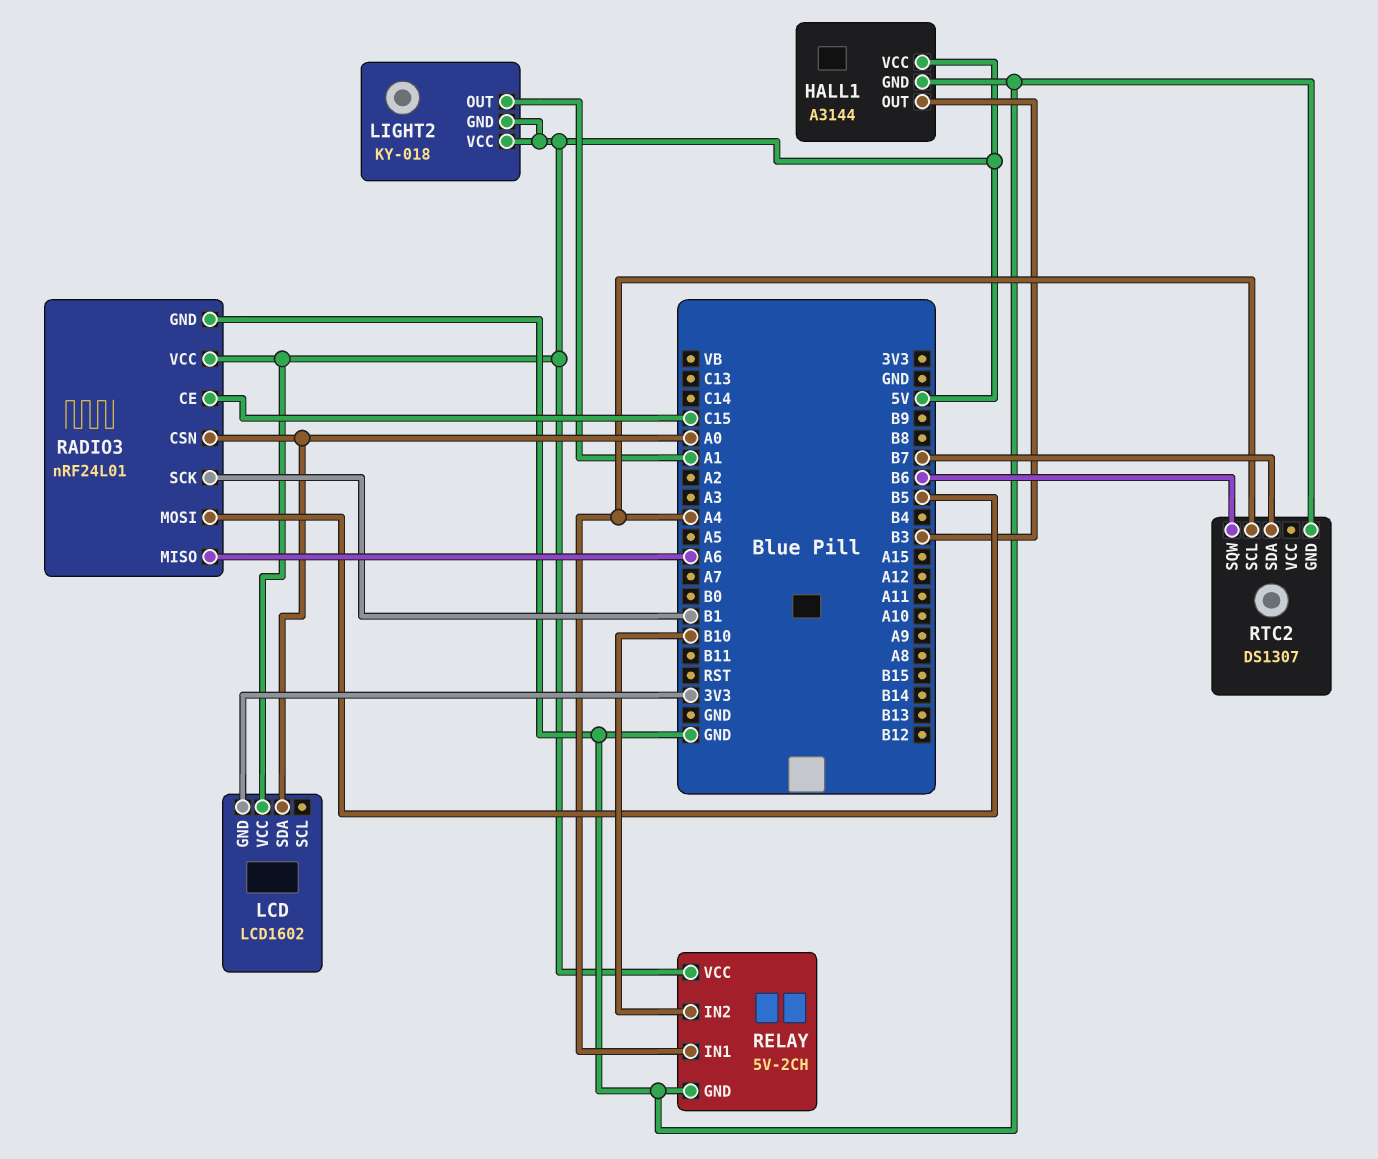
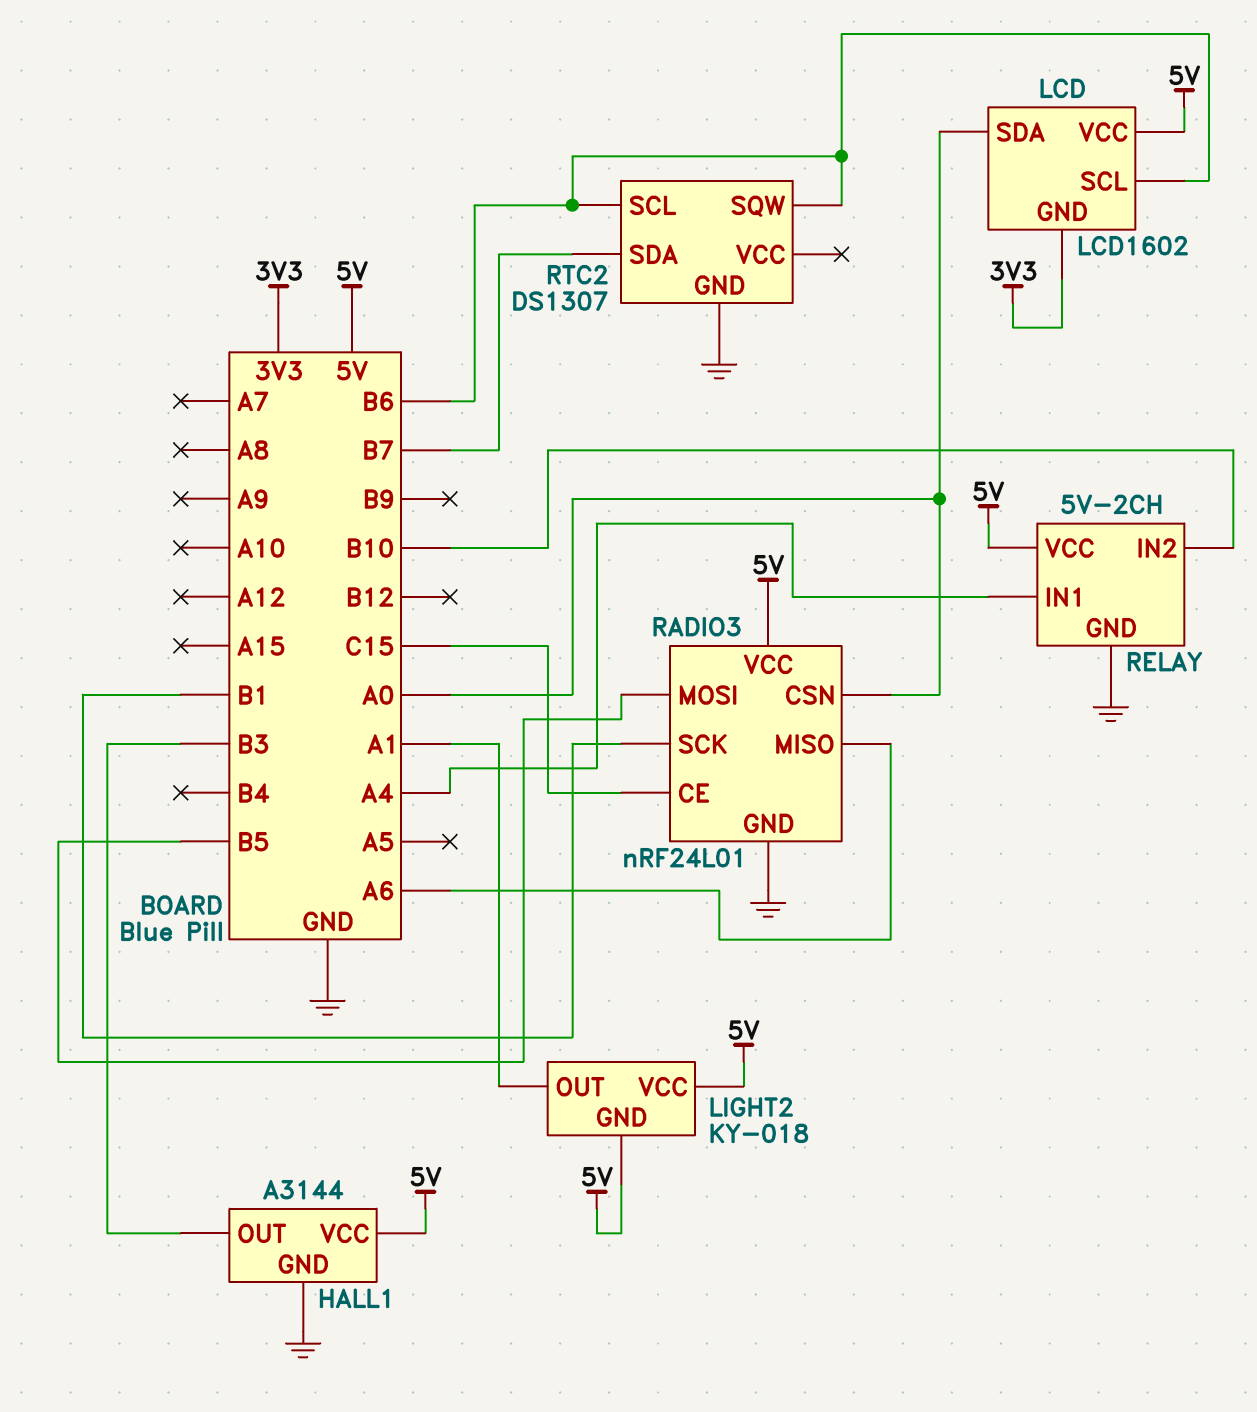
LCD pin SCL: none -> B6
RTC2 pin SCL: A4 -> B6

